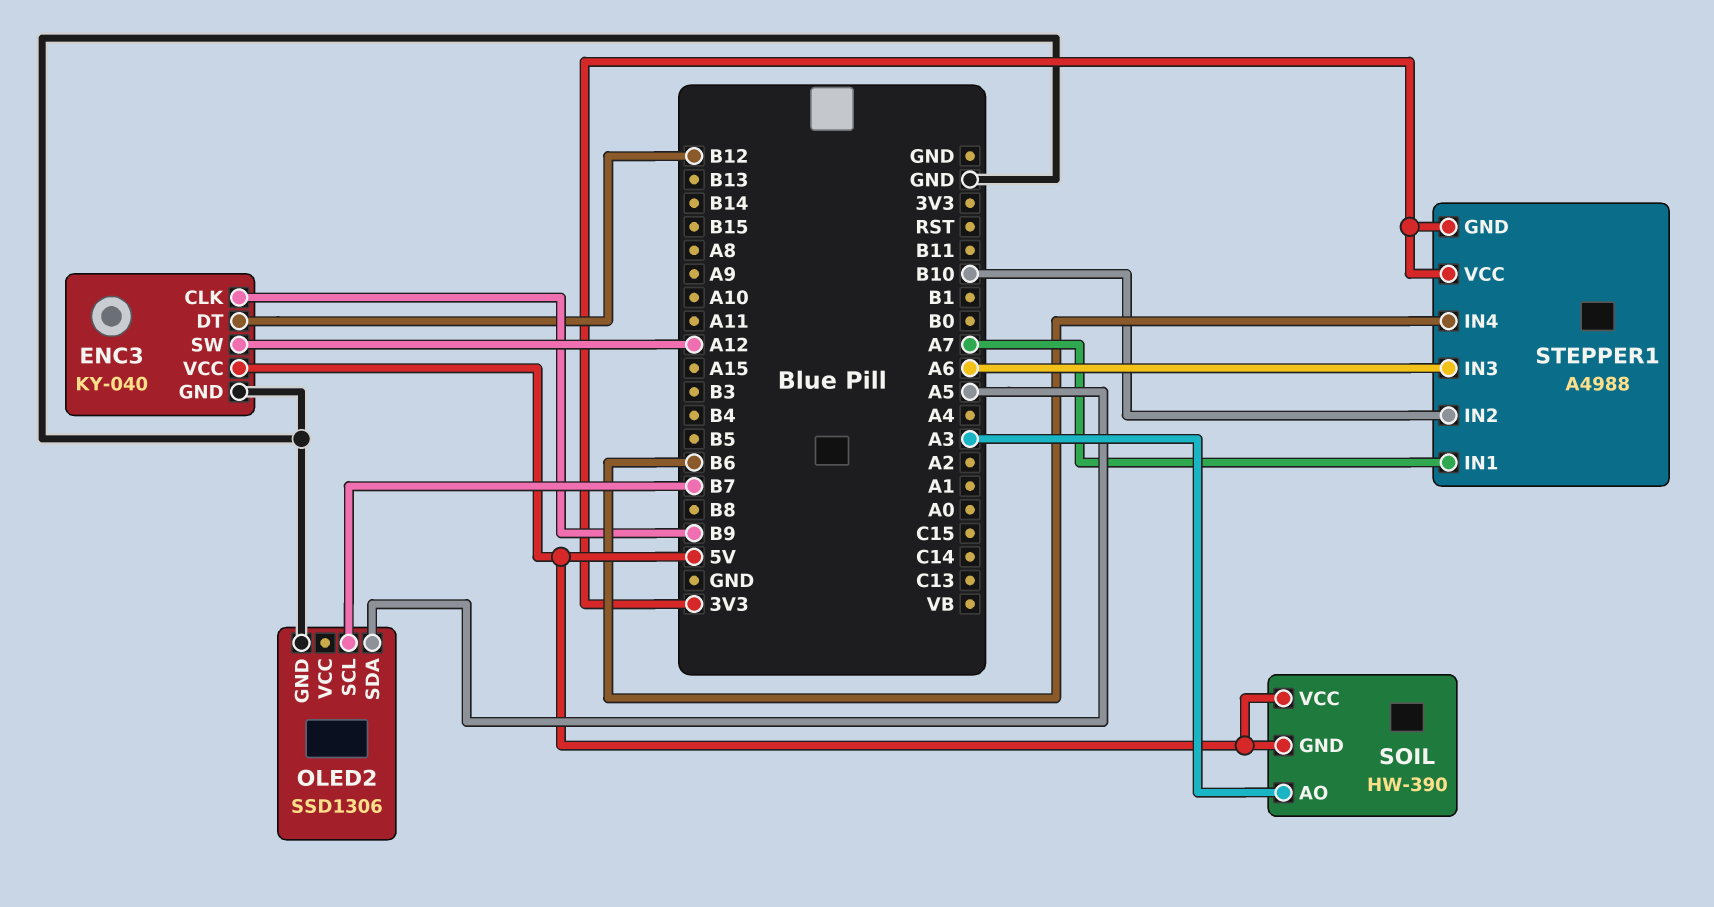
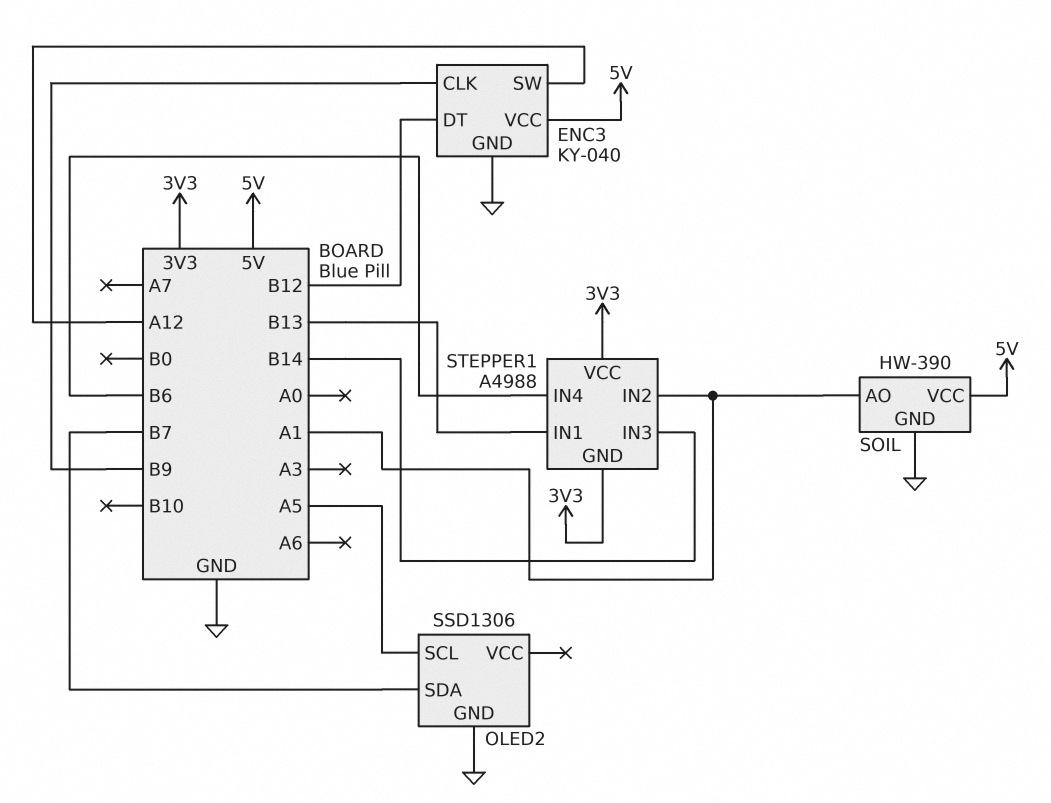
OLED2 pin SCL: B7 -> A5
OLED2 pin SDA: A5 -> B7
SOIL pin AO: A3 -> A1
SOIL pin GND: 5V -> GND
STEPPER1 pin IN1: A7 -> B13
STEPPER1 pin IN2: B10 -> A1
STEPPER1 pin IN3: A6 -> B14

